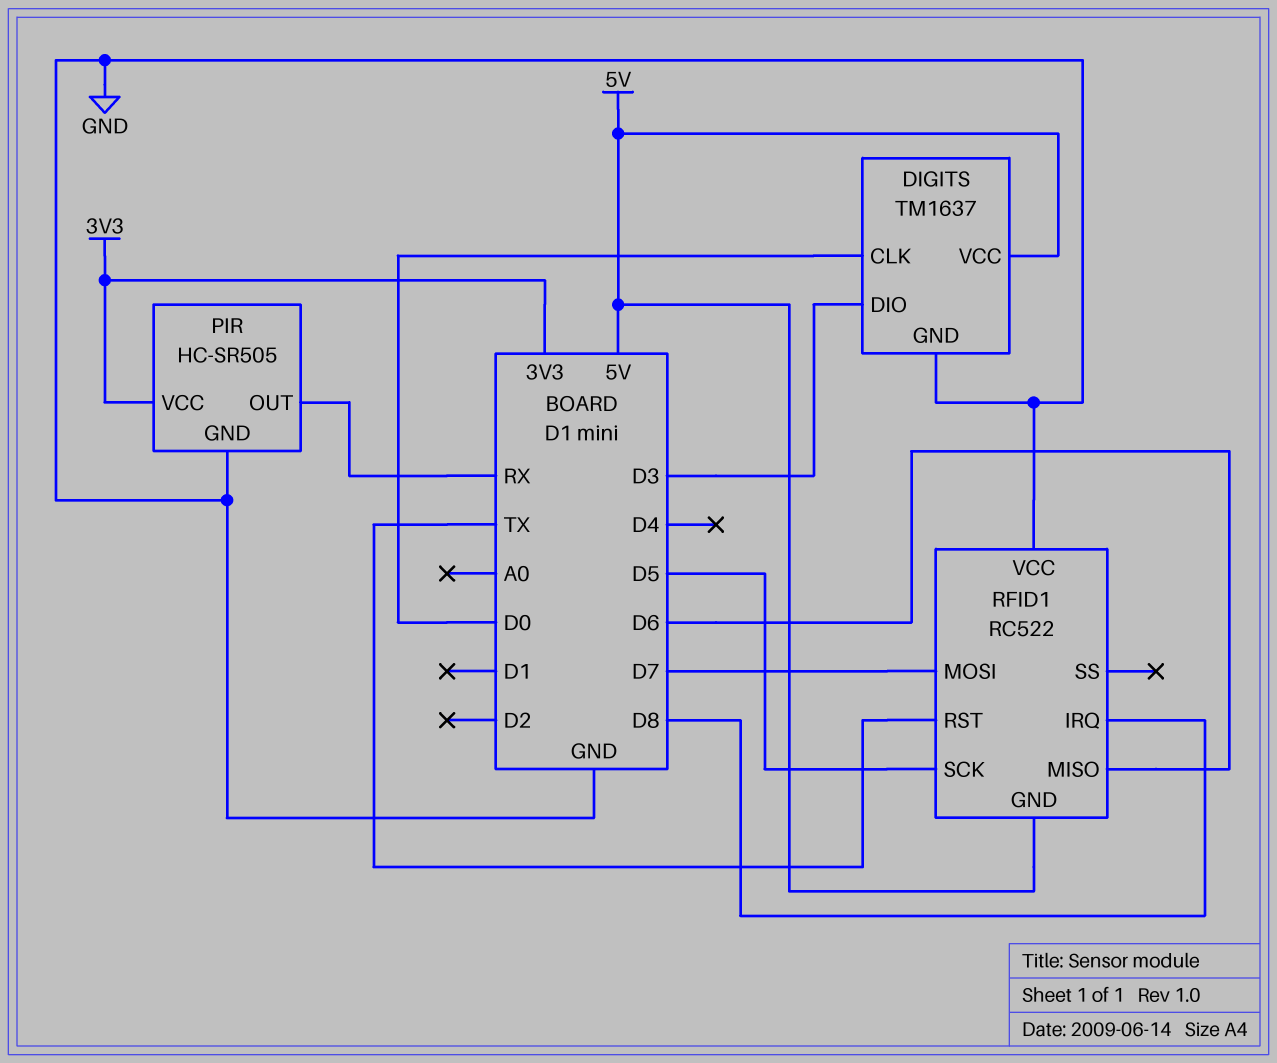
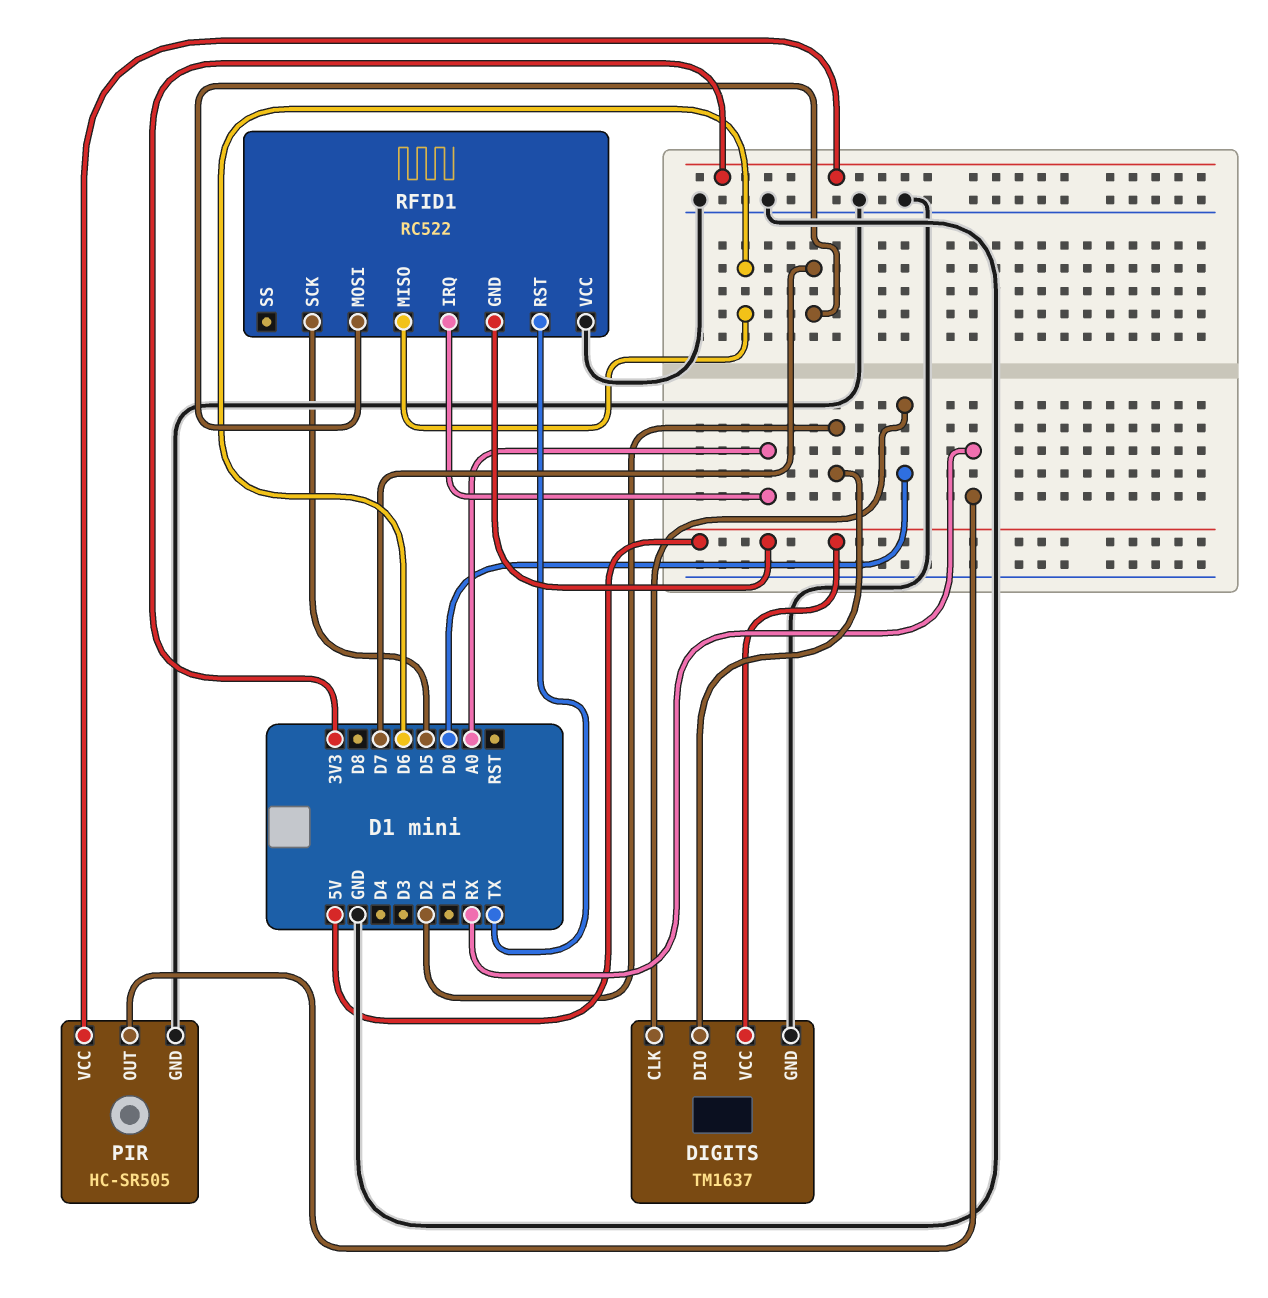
DIGITS pin DIO: D3 -> D2
RFID1 pin IRQ: D8 -> A0

